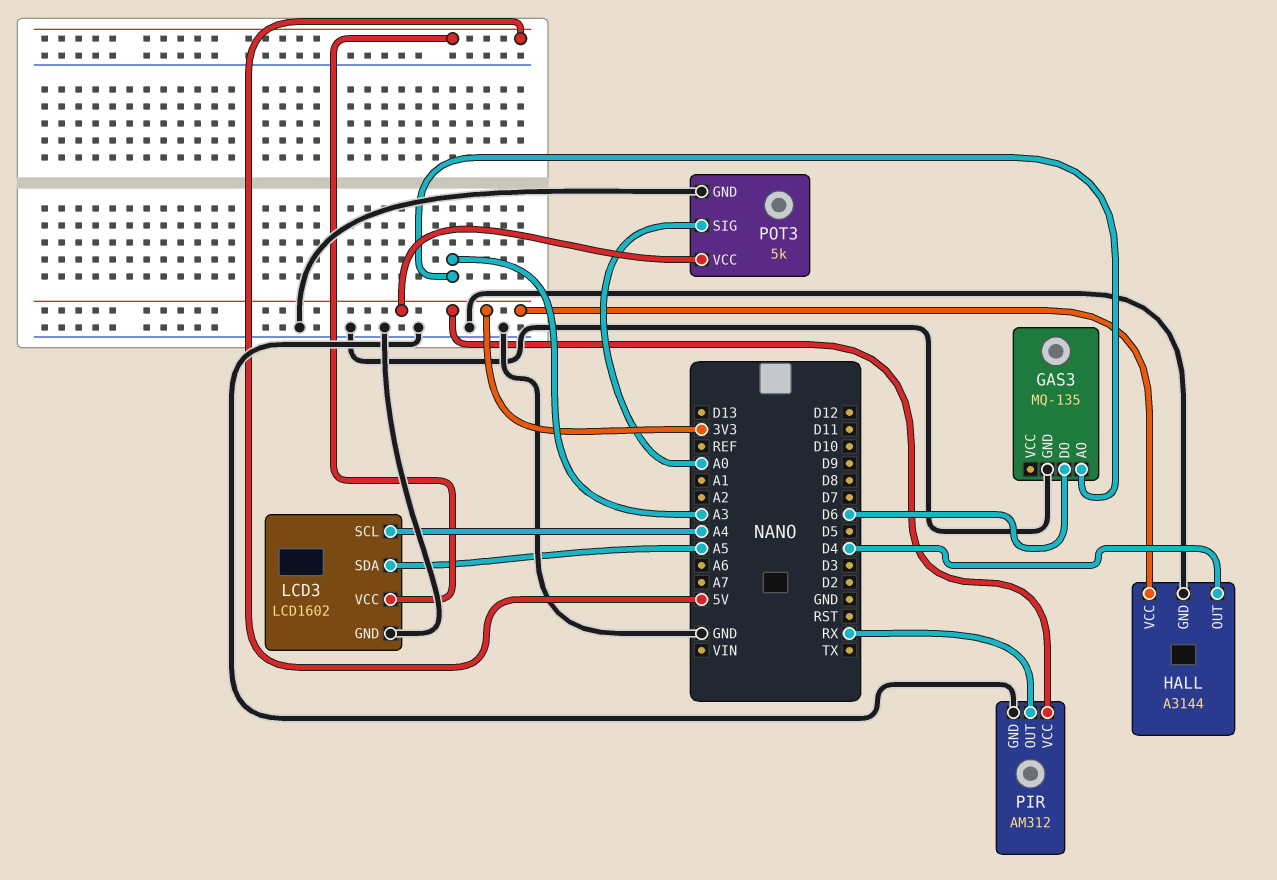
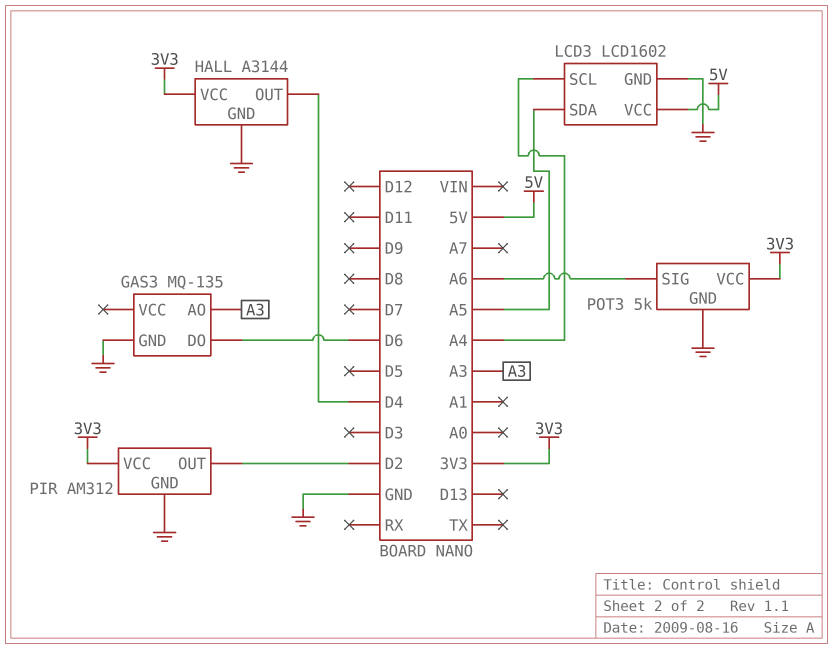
PIR pin OUT: RX -> D2
POT3 pin SIG: A0 -> A6

